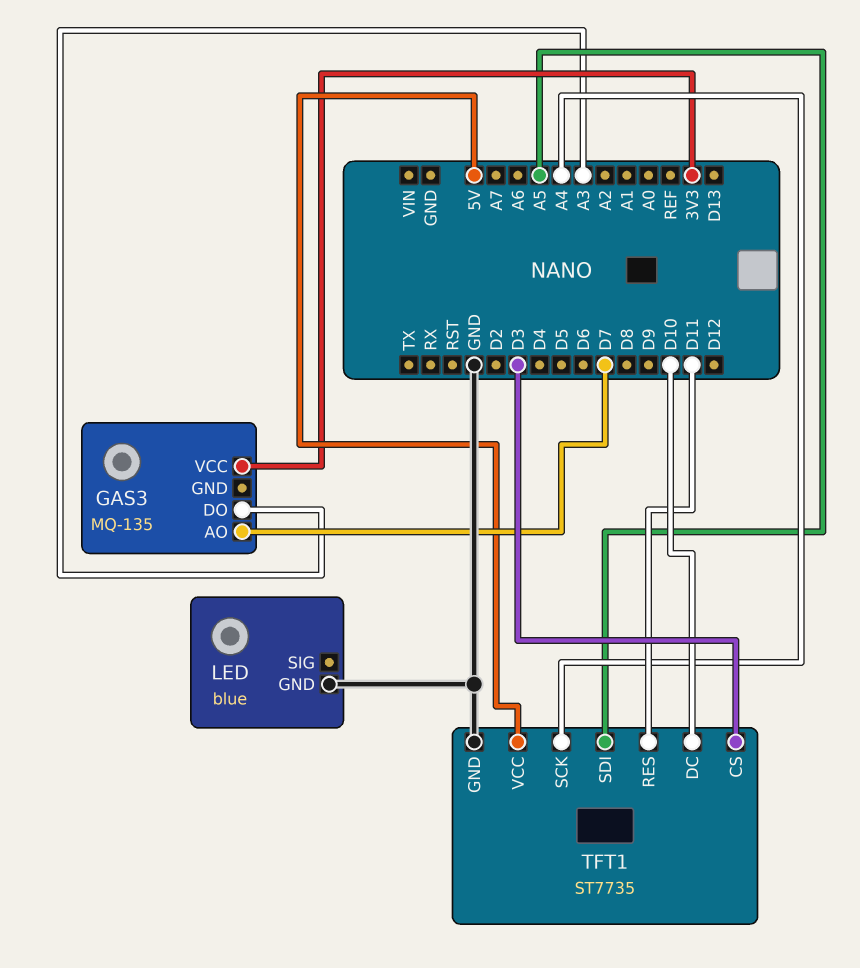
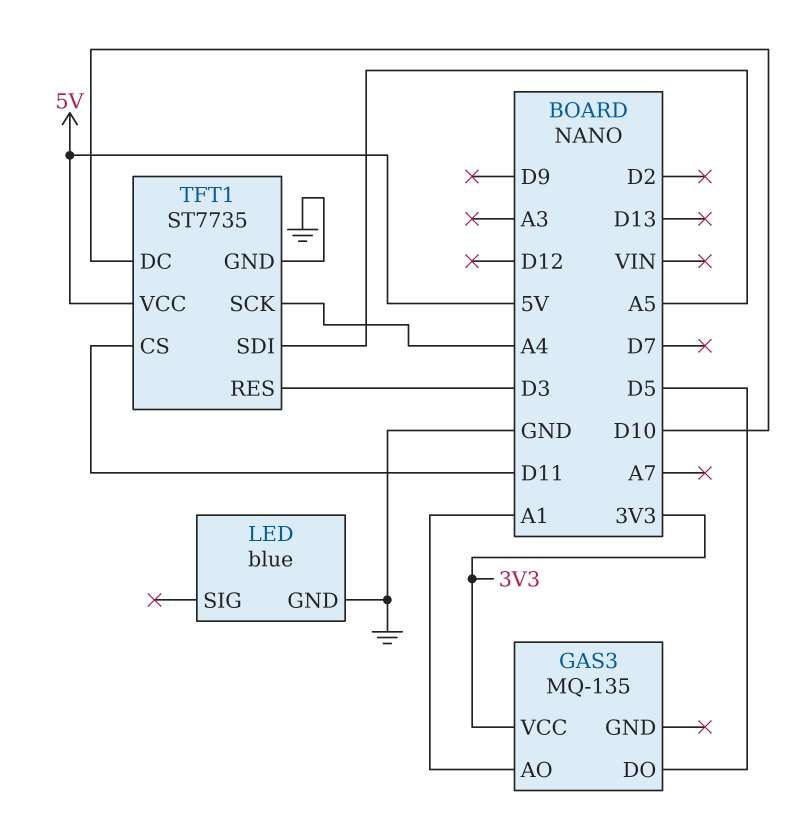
GAS3 pin AO: D7 -> A1
GAS3 pin DO: A3 -> D5
TFT1 pin CS: D3 -> D11
TFT1 pin RES: D11 -> D3

